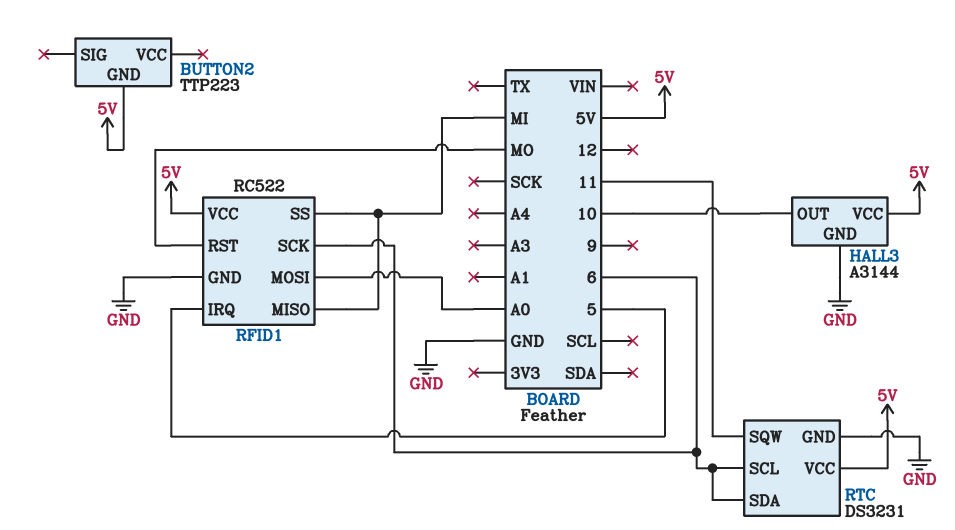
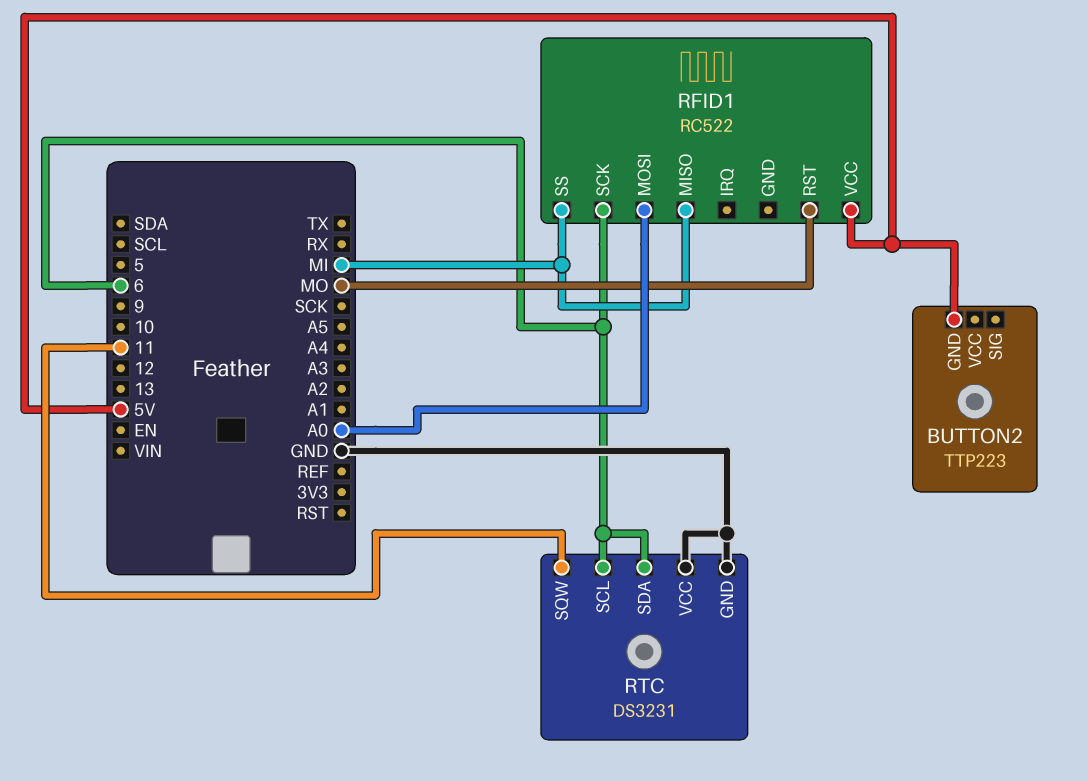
HALL3: A3144 -> none
HALL3 pin GND: GND -> none
HALL3 pin OUT: 10 -> none
HALL3 pin VCC: 5V -> none
RFID1 pin GND: GND -> none
RFID1 pin IRQ: 5 -> none
RTC pin VCC: 5V -> GND

